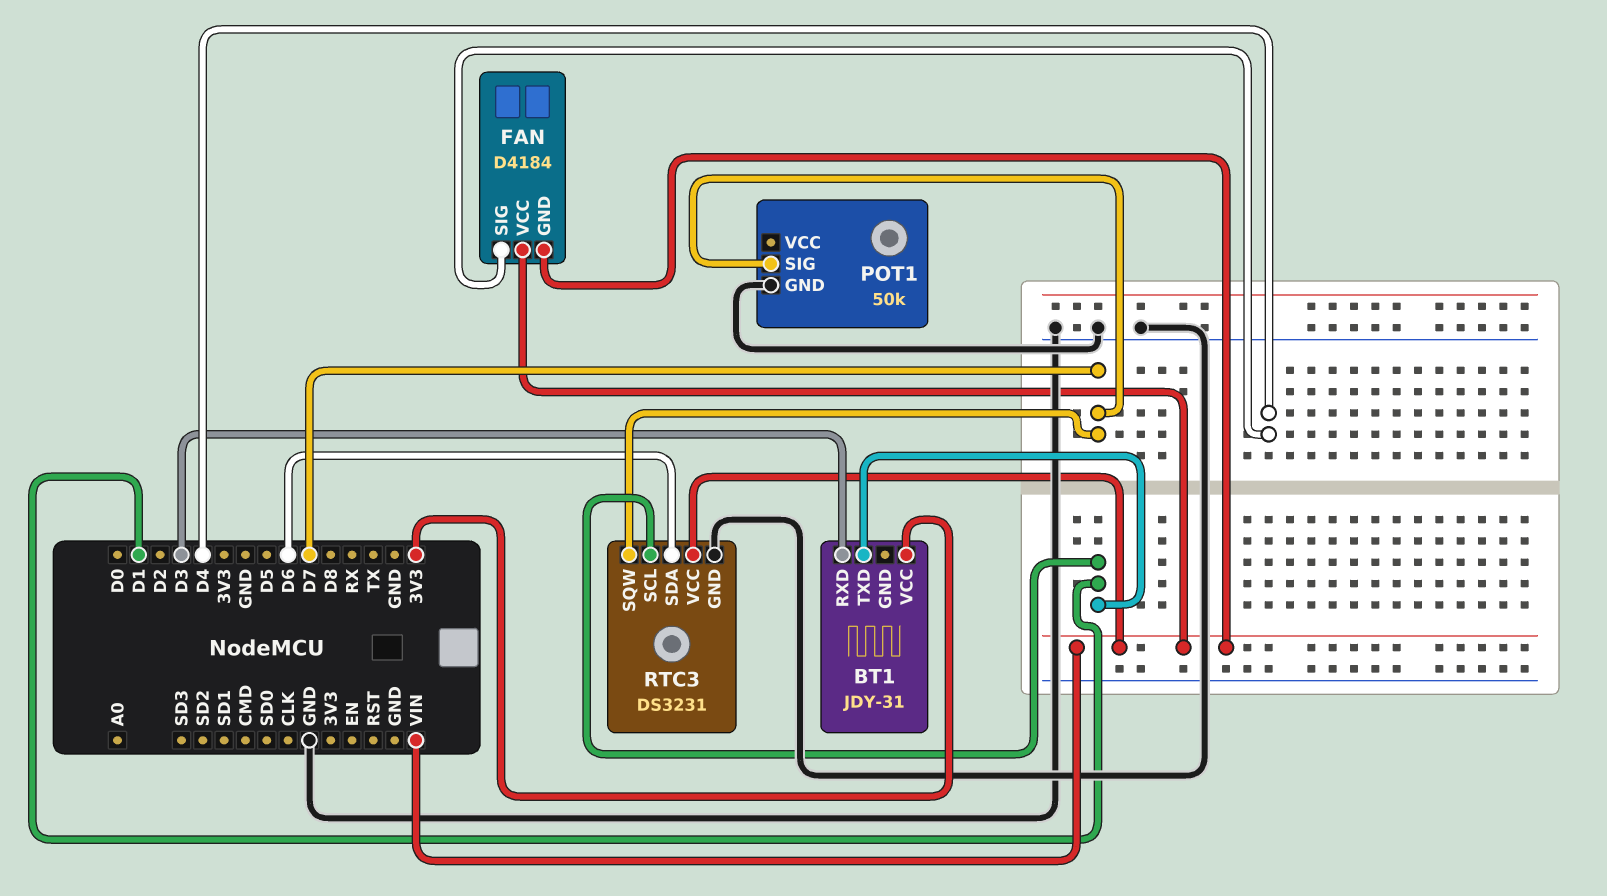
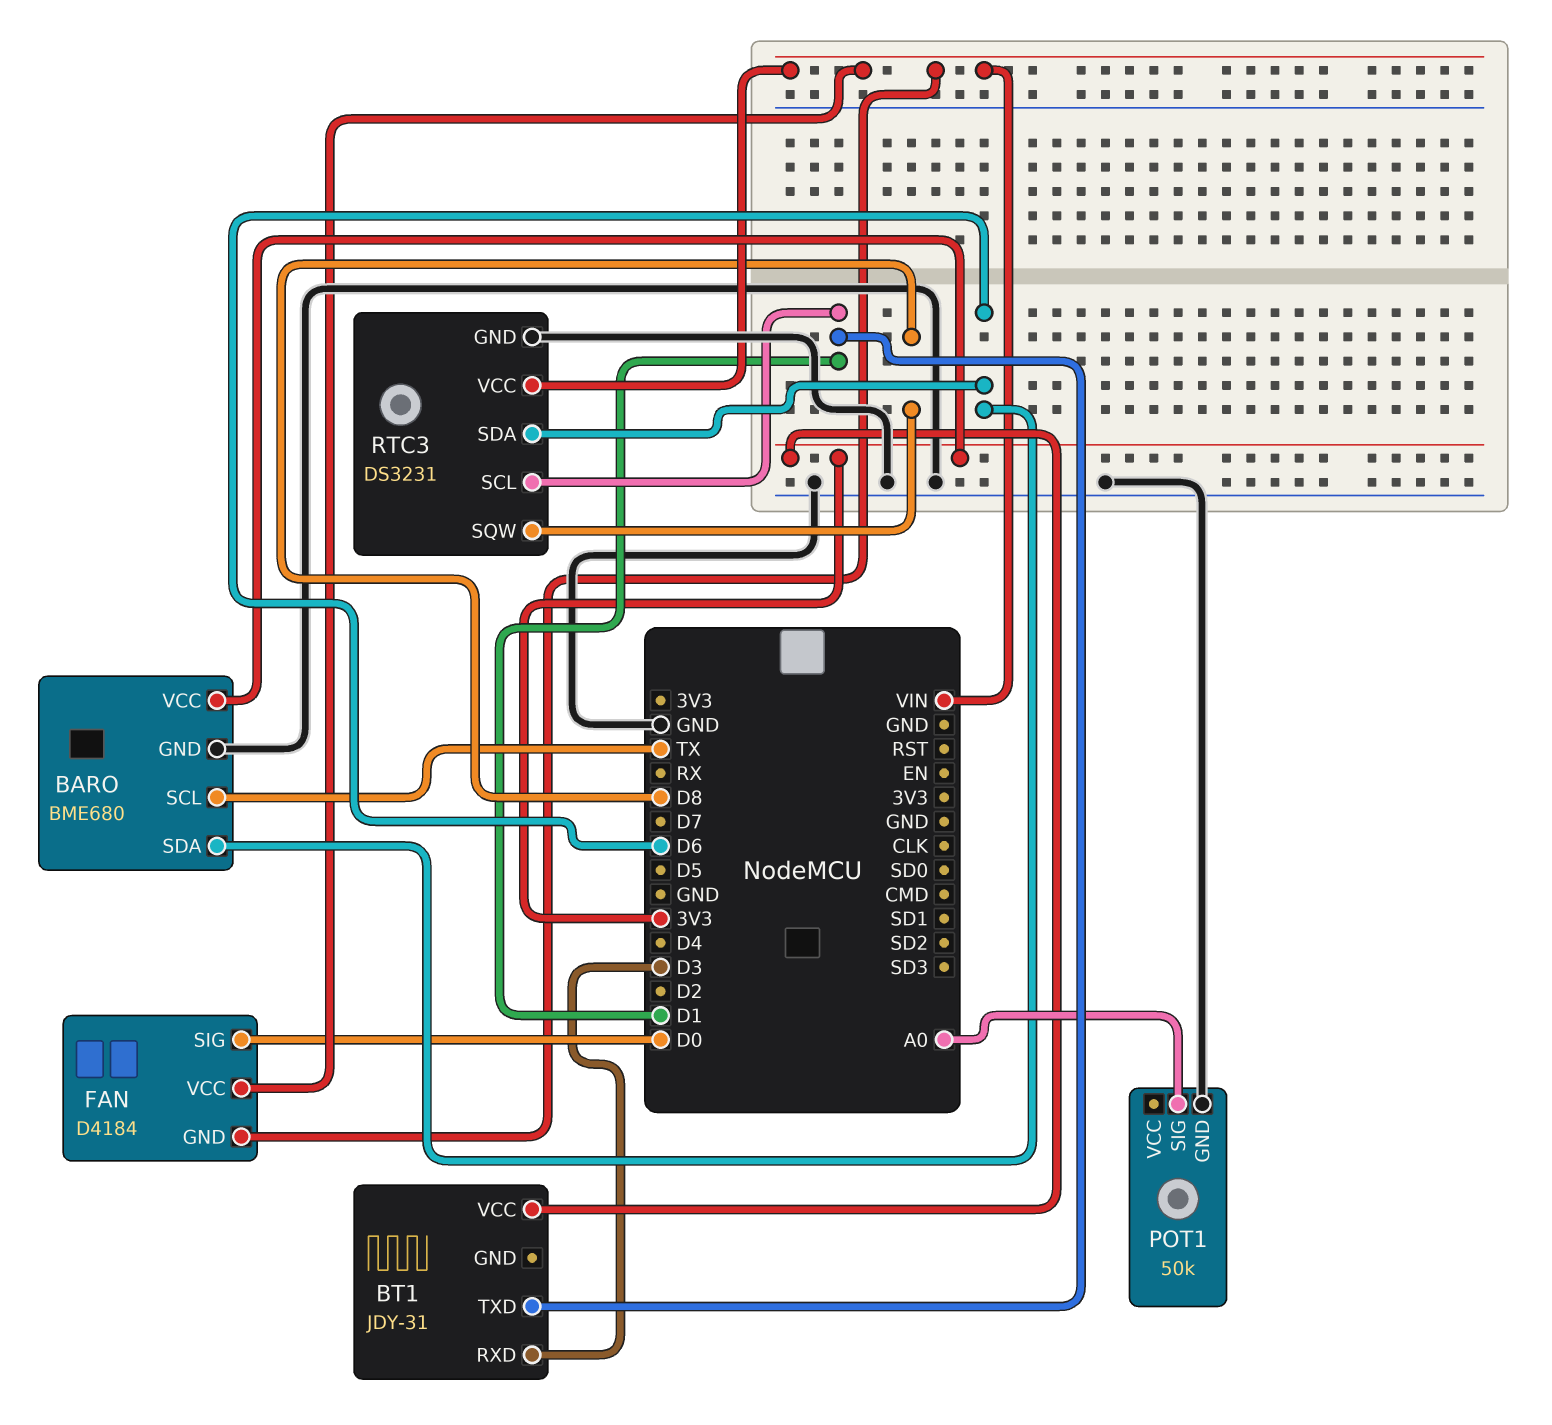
BARO: none -> BME680
BARO pin GND: none -> GND
BARO pin SCL: none -> TX
BARO pin SDA: none -> D6
BARO pin VCC: none -> 3V3
FAN pin SIG: D4 -> D0
POT1 pin SIG: D7 -> A0
RTC3 pin SQW: D7 -> D8

